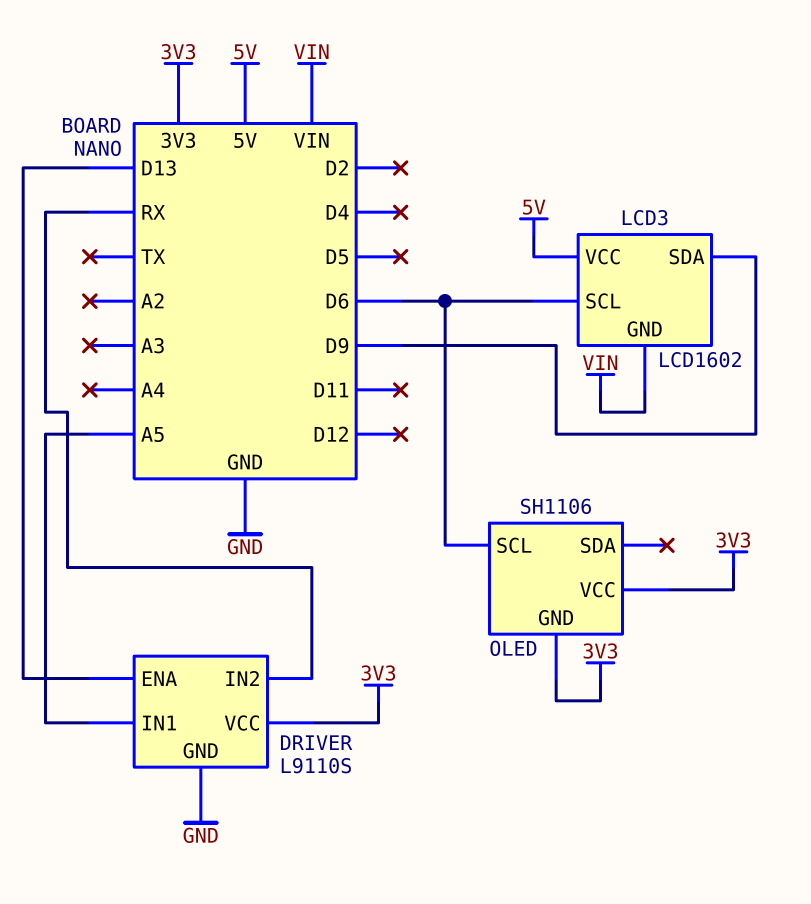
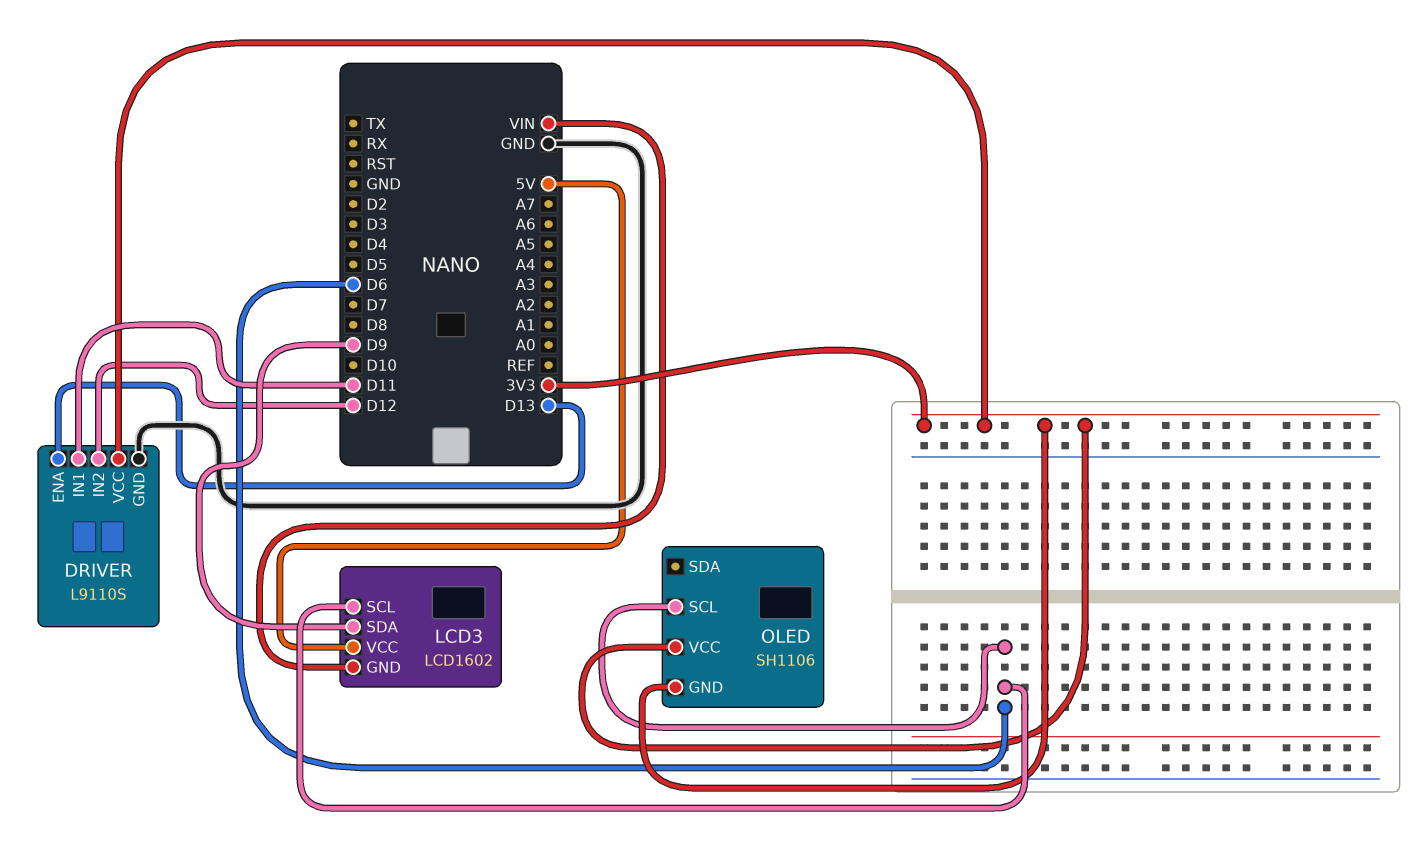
DRIVER pin IN1: A5 -> D11
DRIVER pin IN2: RX -> D12

